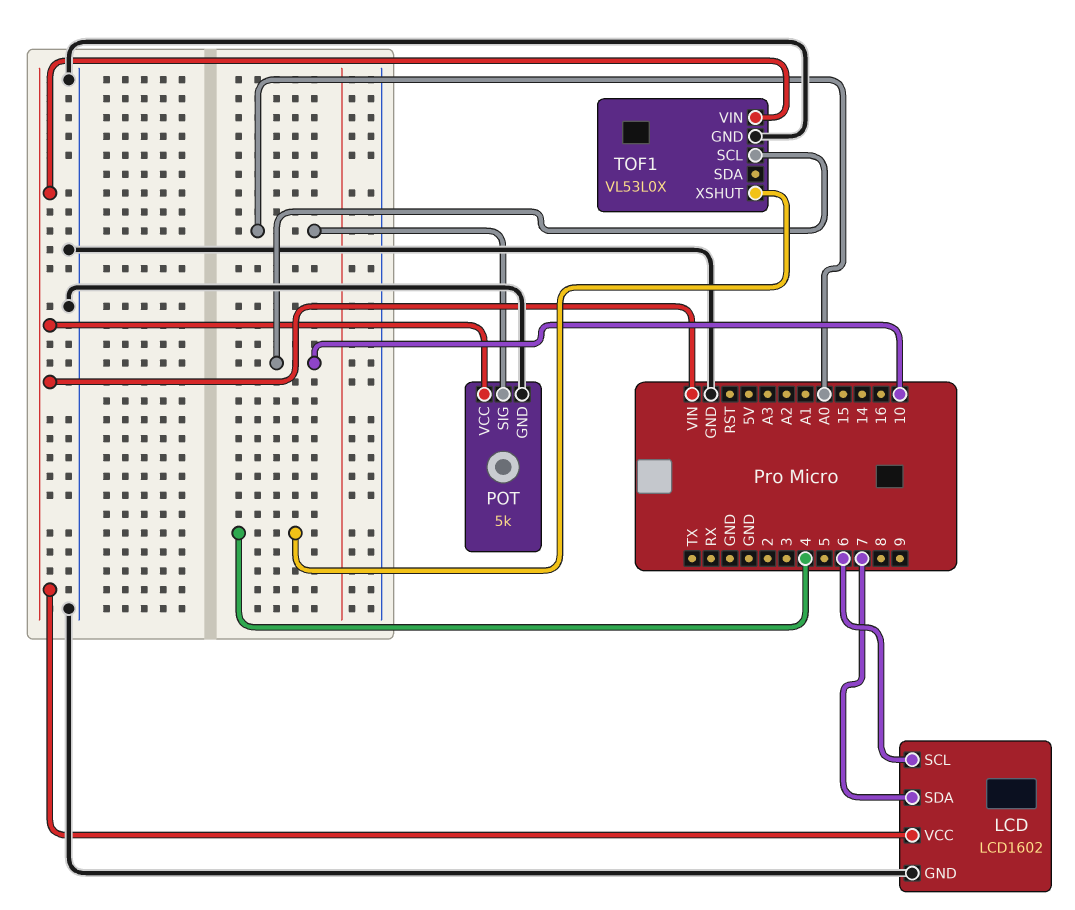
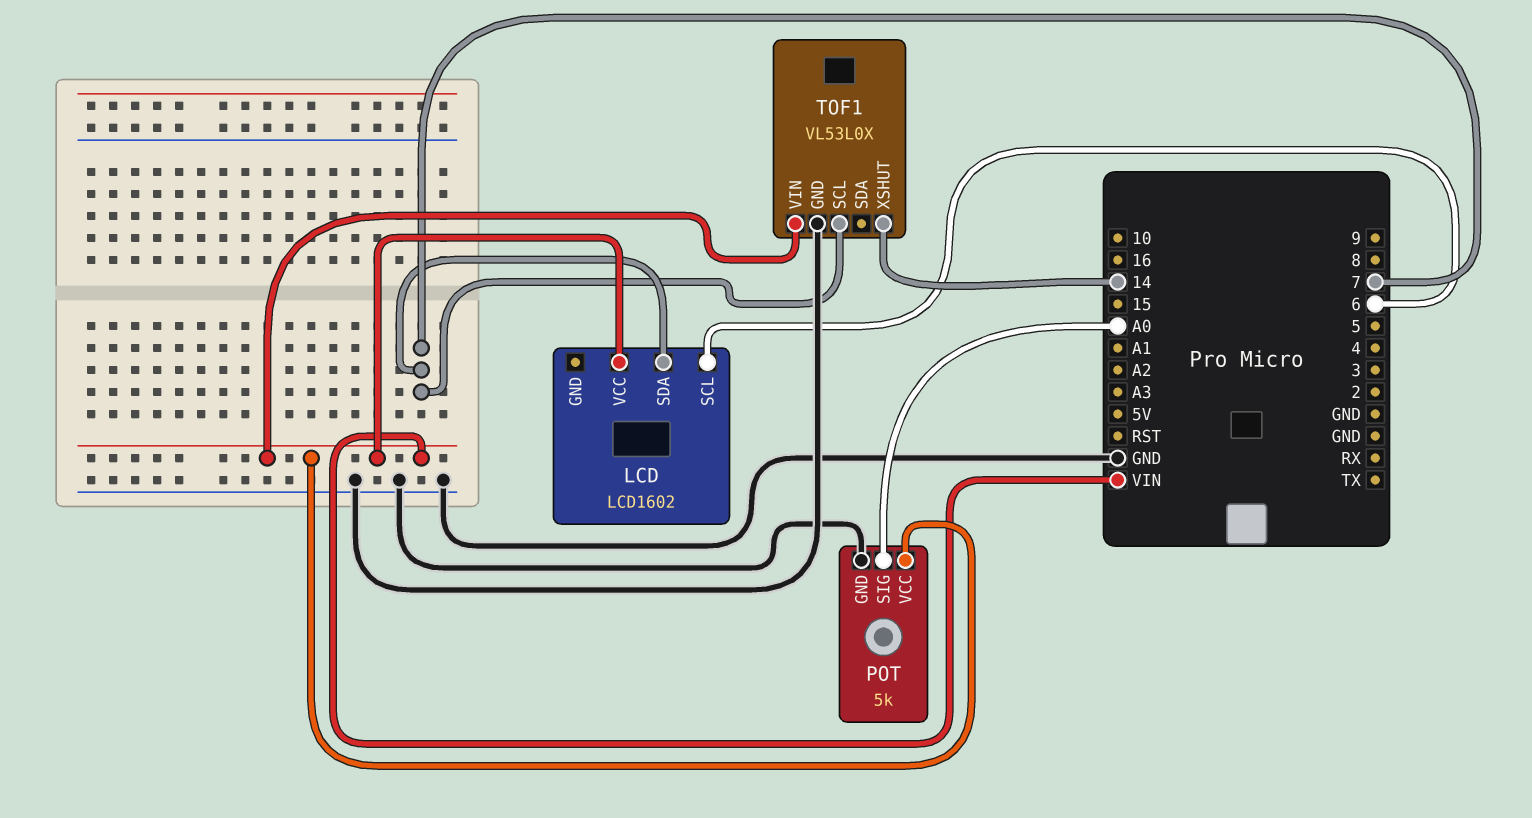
LCD pin GND: GND -> none
TOF1 pin SCL: 10 -> 7
TOF1 pin XSHUT: 4 -> 14

